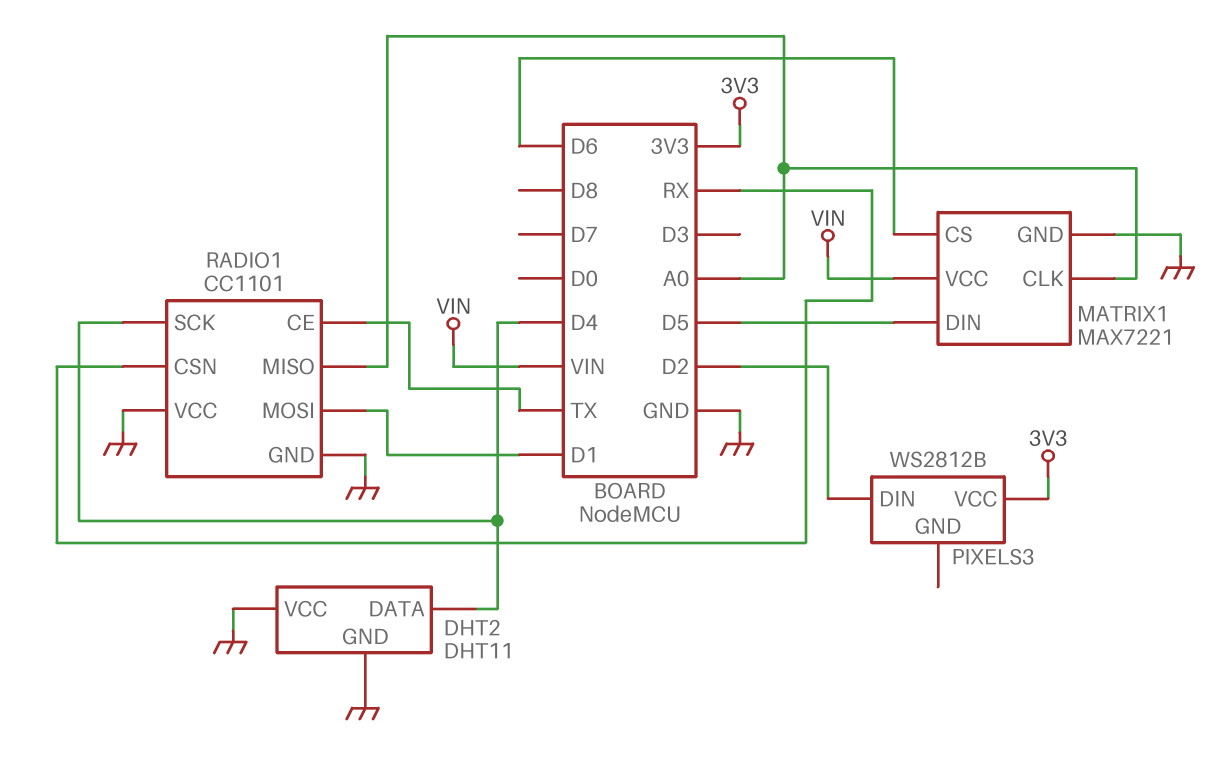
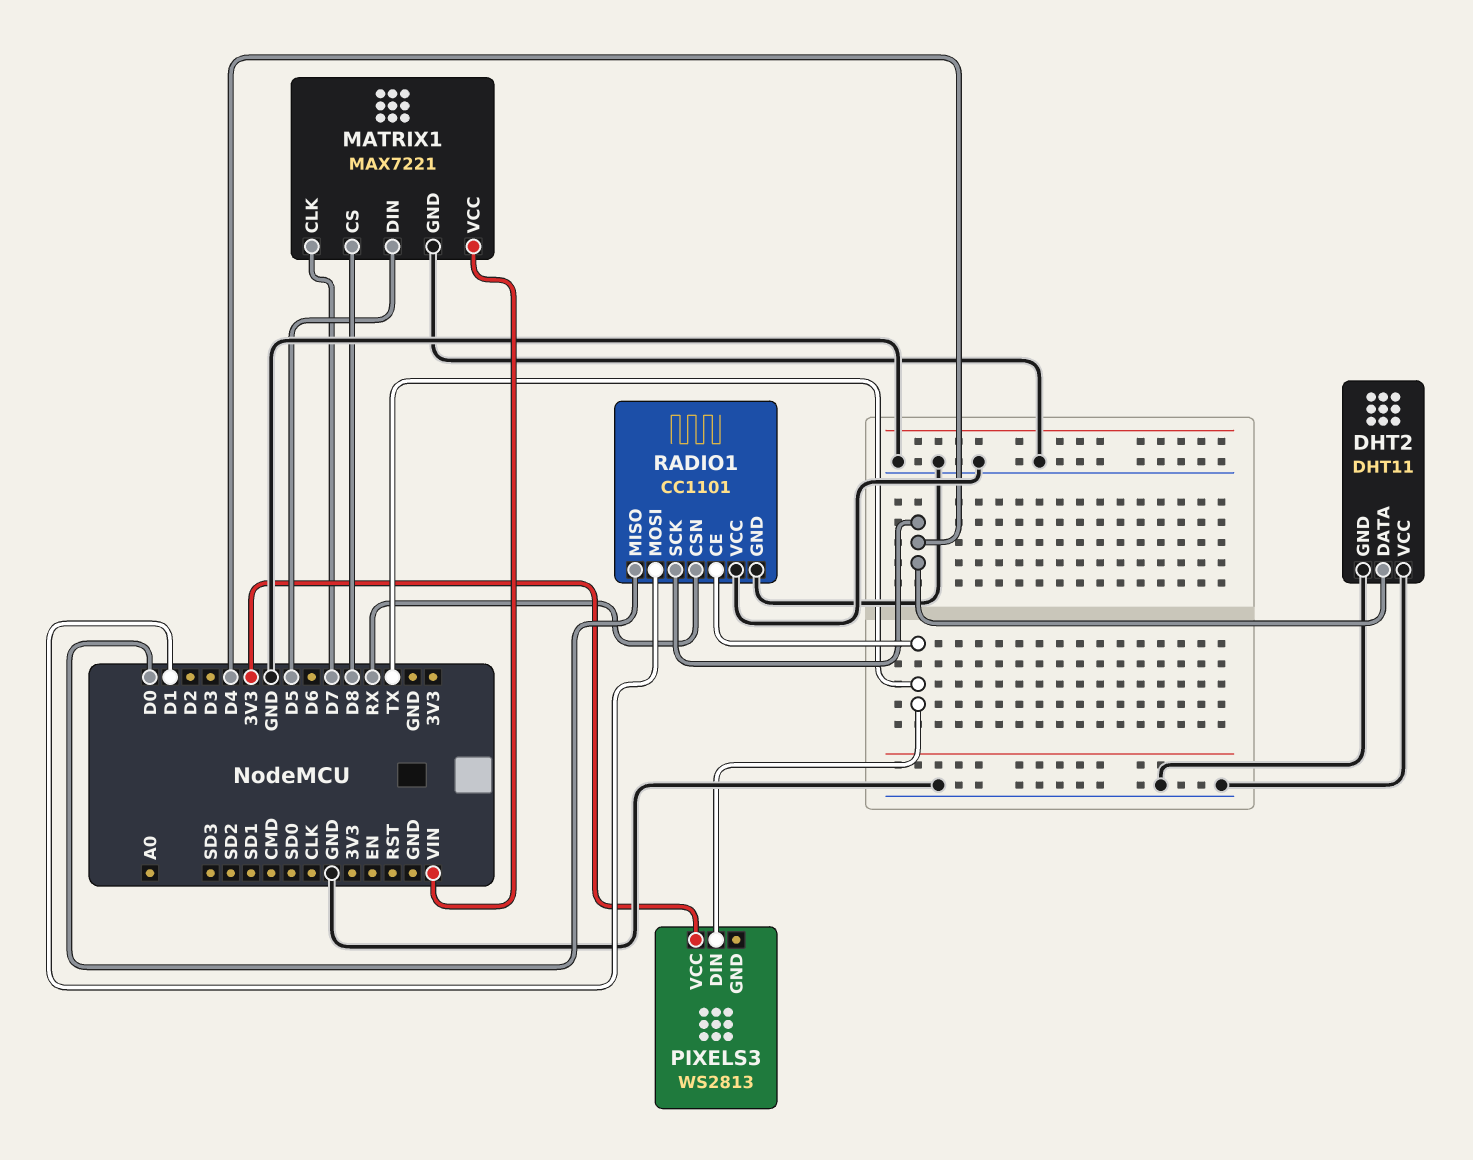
MATRIX1 pin CLK: A0 -> D7
MATRIX1 pin CS: D6 -> D8
PIXELS3: WS2812B -> WS2813
PIXELS3 pin DIN: D2 -> TX
RADIO1 pin MISO: A0 -> D0

